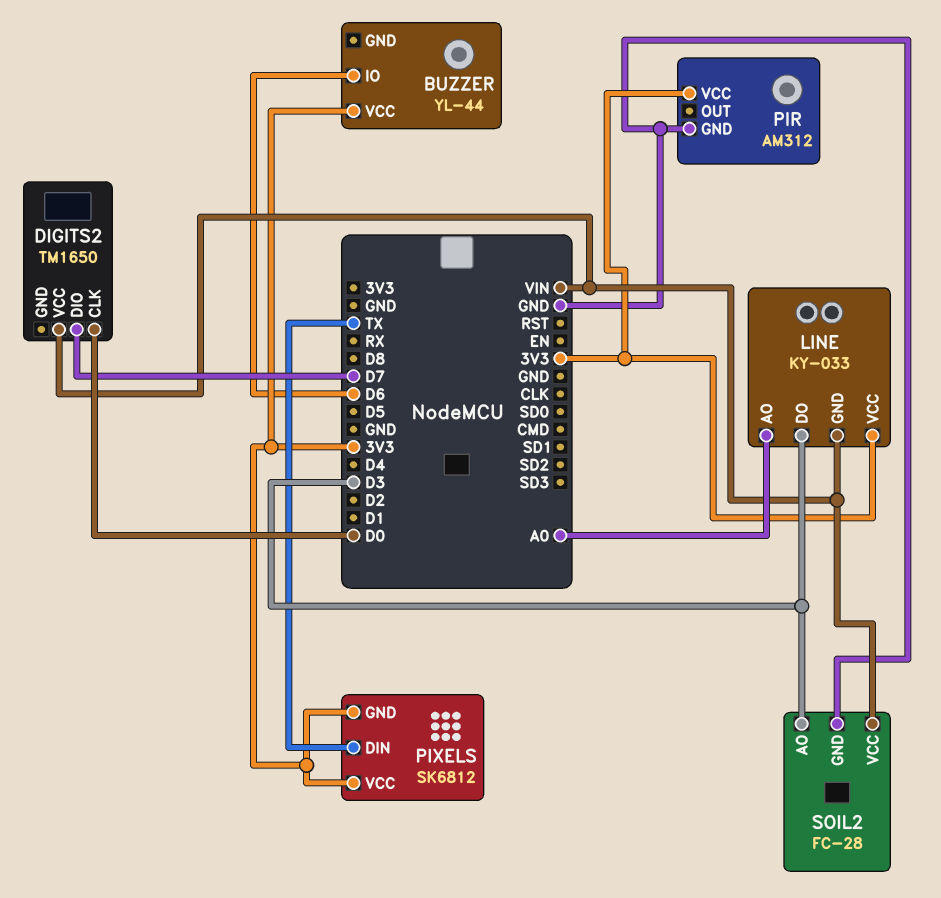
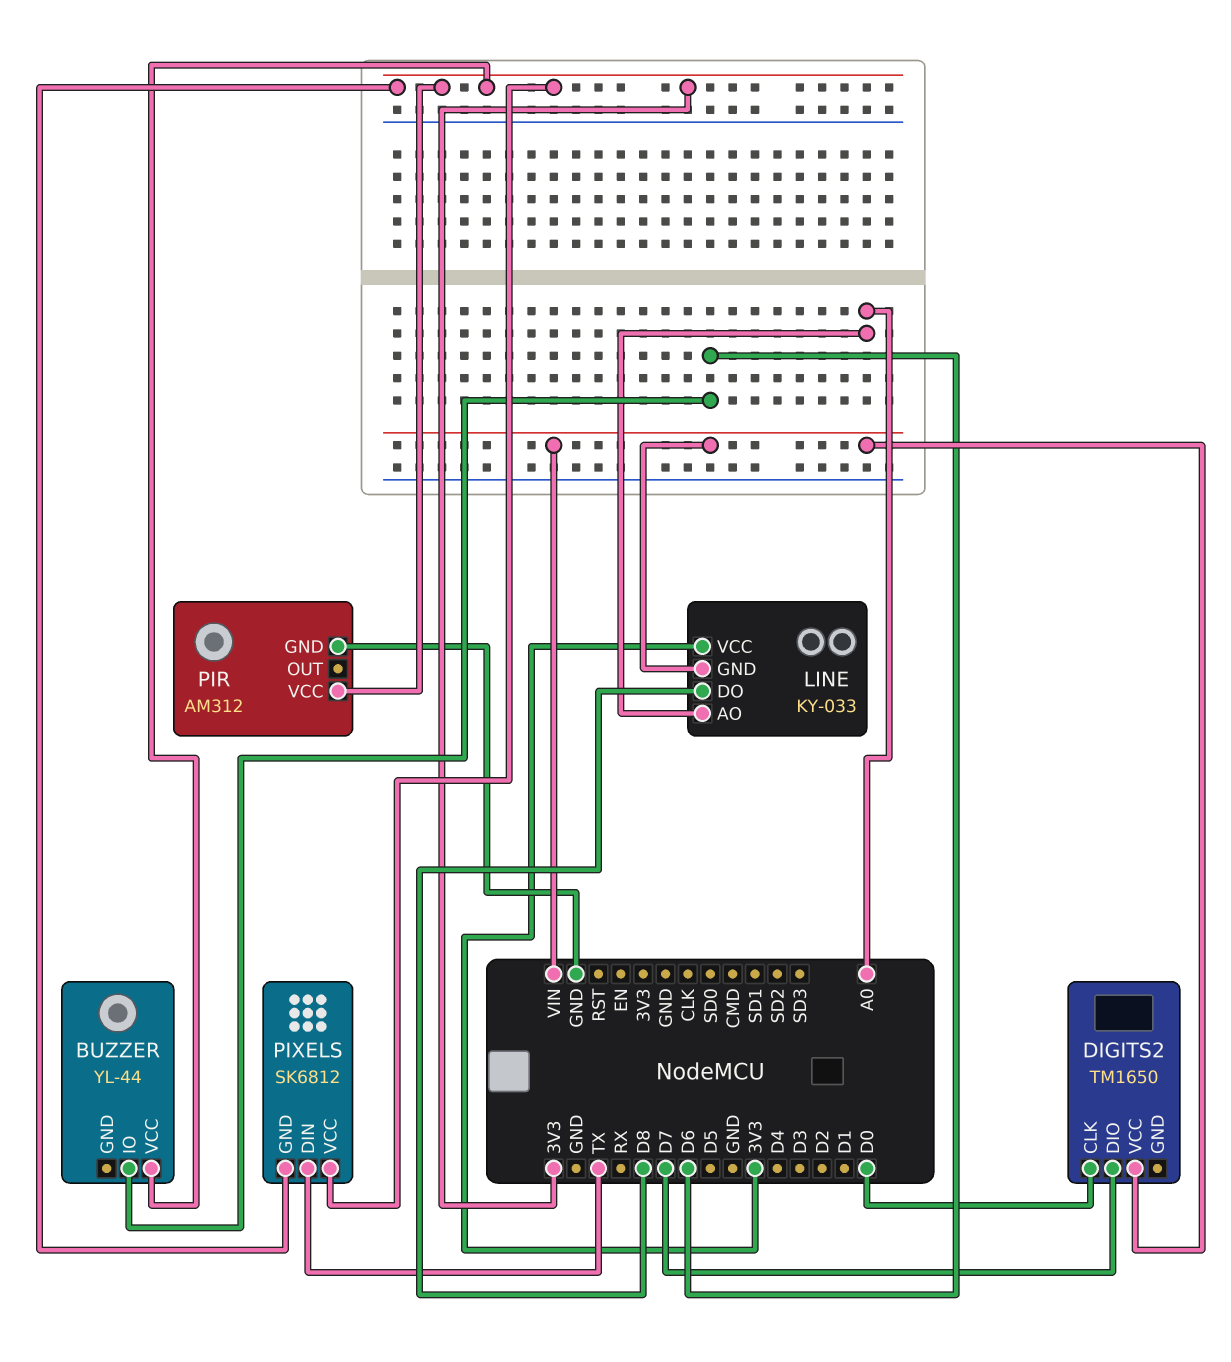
LINE pin DO: D3 -> D8
SOIL2: FC-28 -> none
SOIL2 pin AO: D3 -> none
SOIL2 pin GND: GND -> none
SOIL2 pin VCC: VIN -> none

